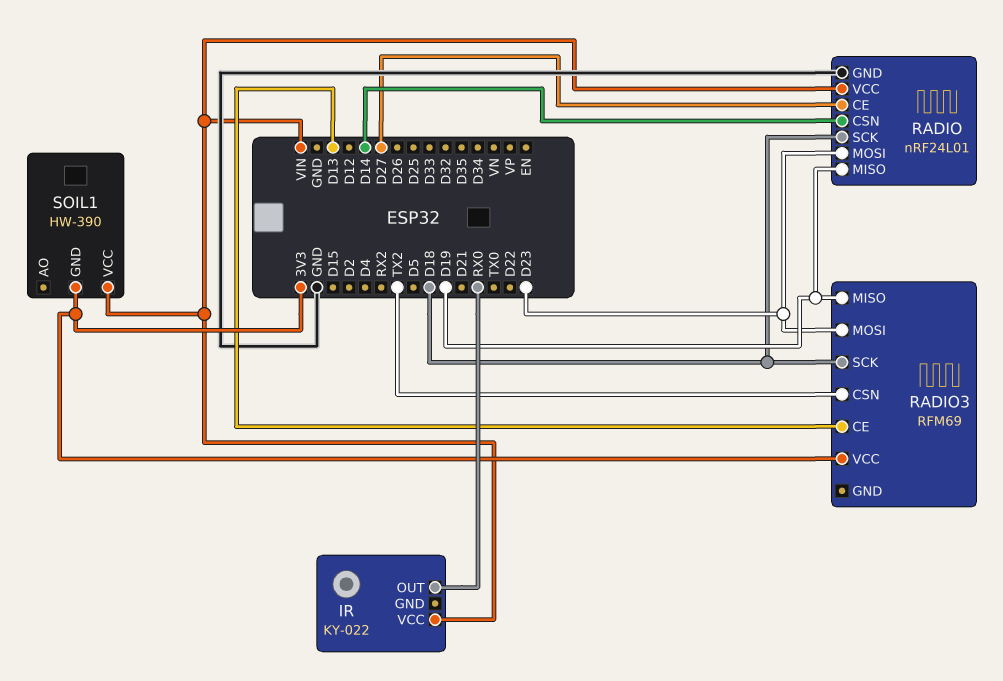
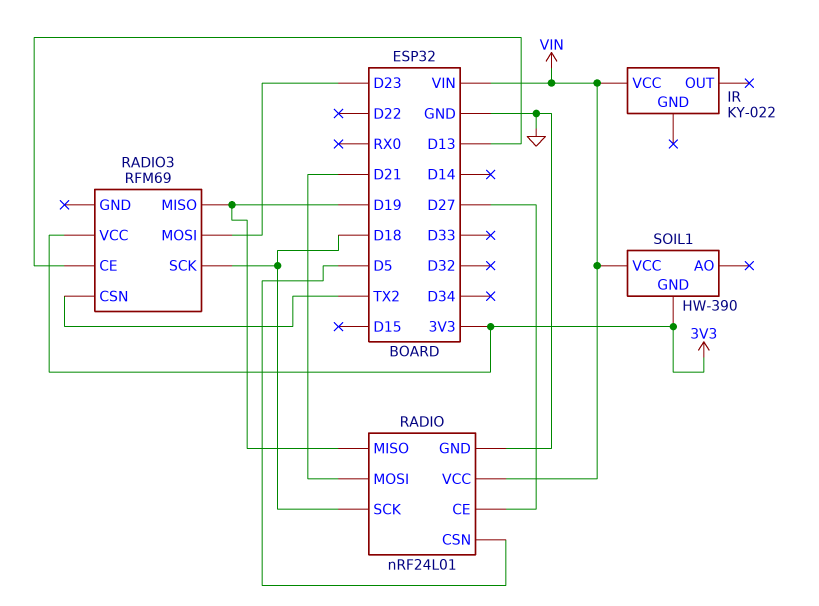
IR pin OUT: RX0 -> none
RADIO pin CSN: D14 -> D5
RADIO pin MOSI: D23 -> D21

